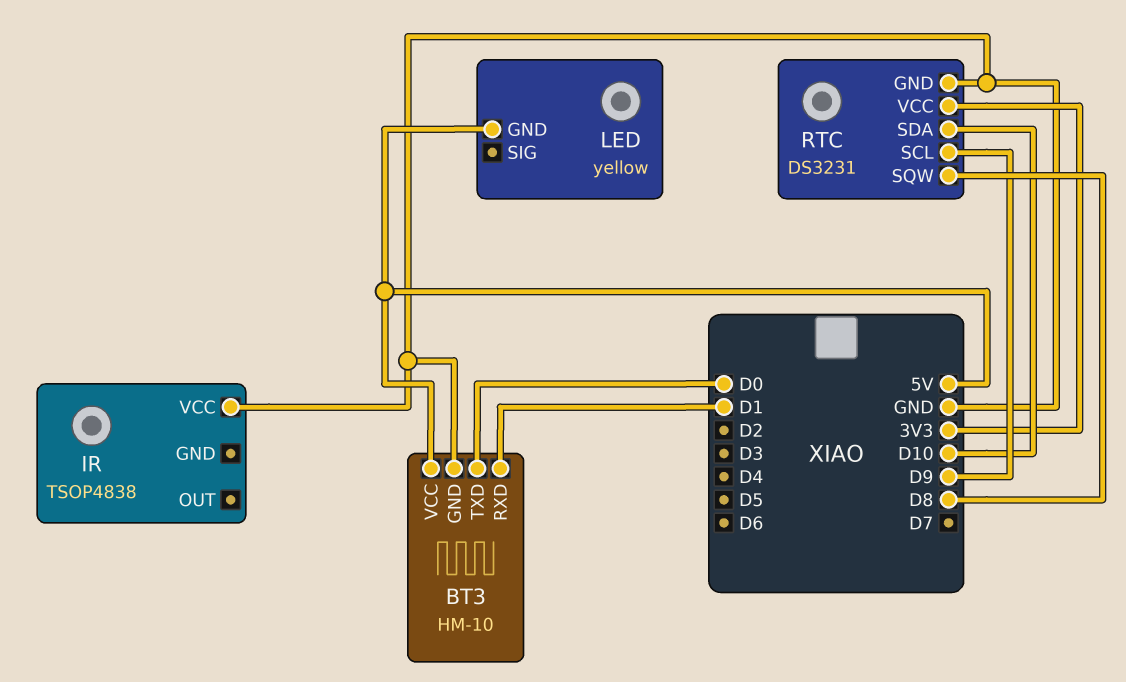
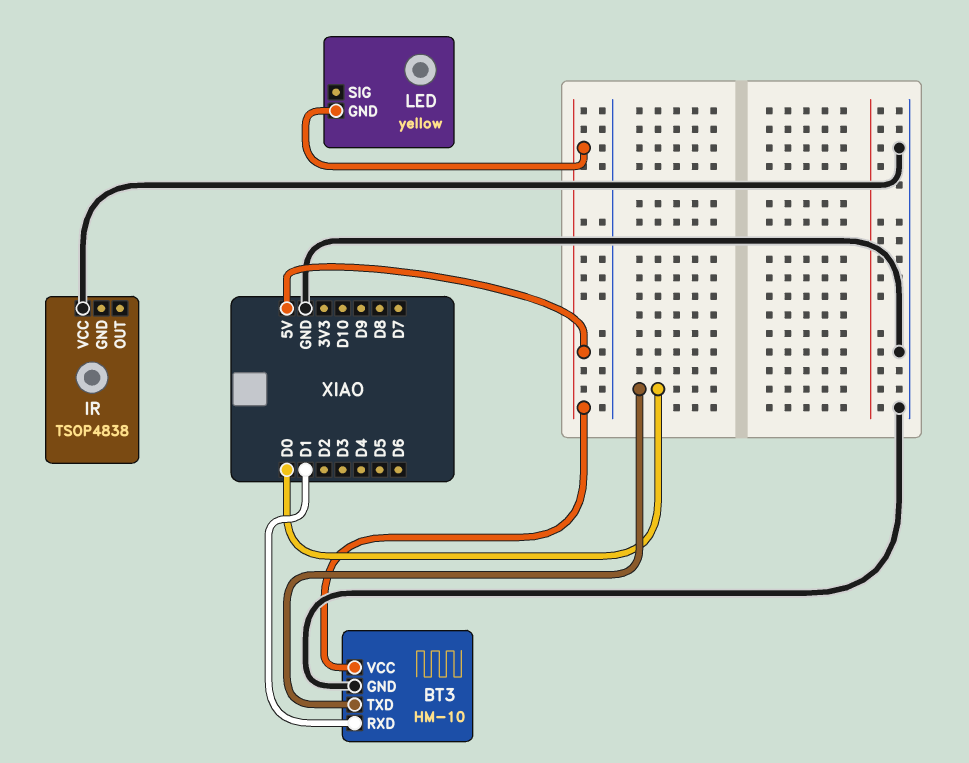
RTC: DS3231 -> none
RTC pin GND: GND -> none
RTC pin SCL: D9 -> none
RTC pin SDA: D10 -> none
RTC pin SQW: D8 -> none
RTC pin VCC: 3V3 -> none

